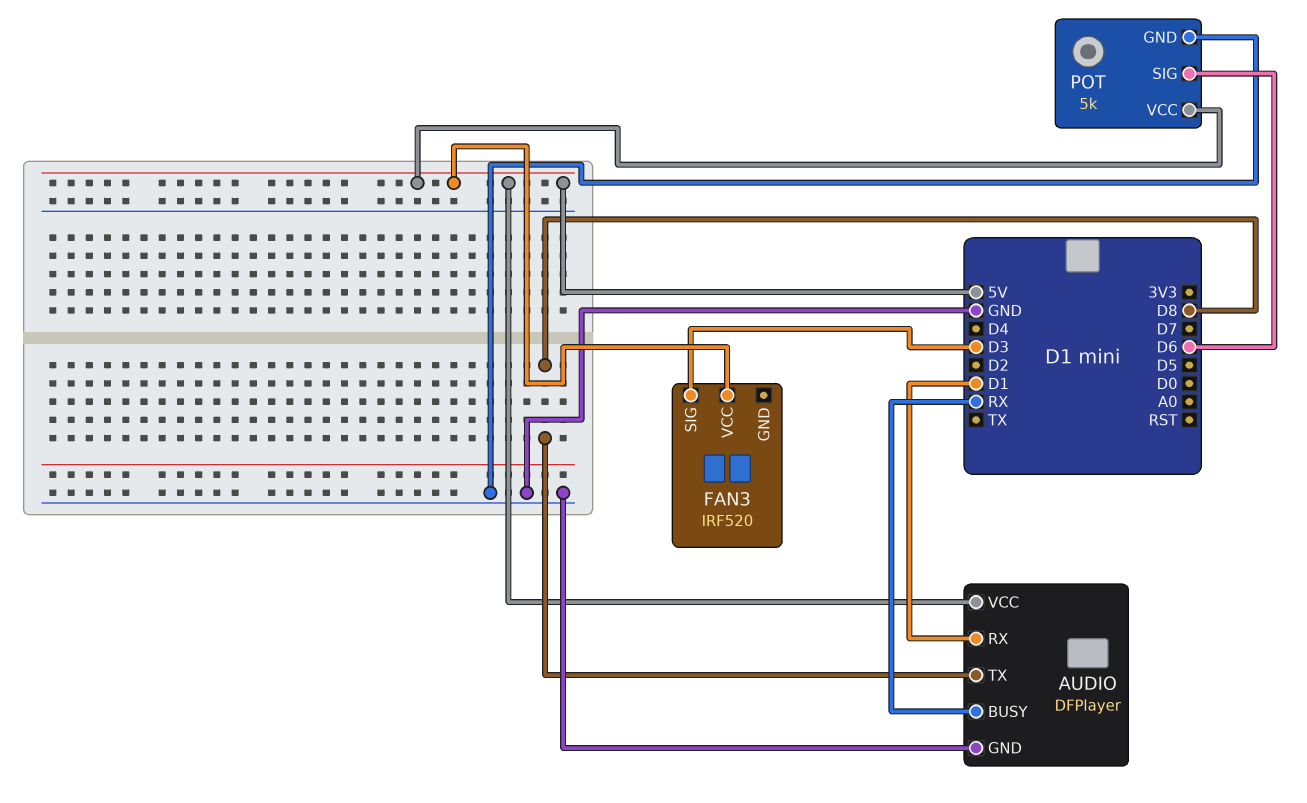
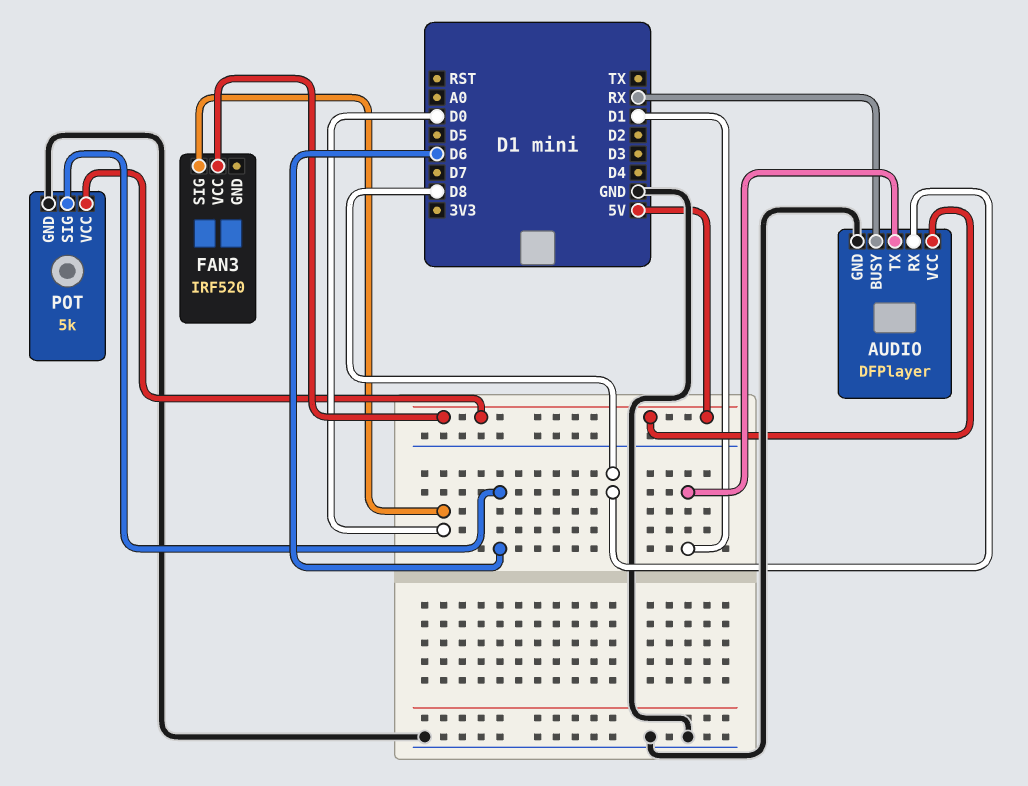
AUDIO pin RX: D1 -> D8
AUDIO pin TX: D8 -> D1
FAN3 pin SIG: D3 -> D0

